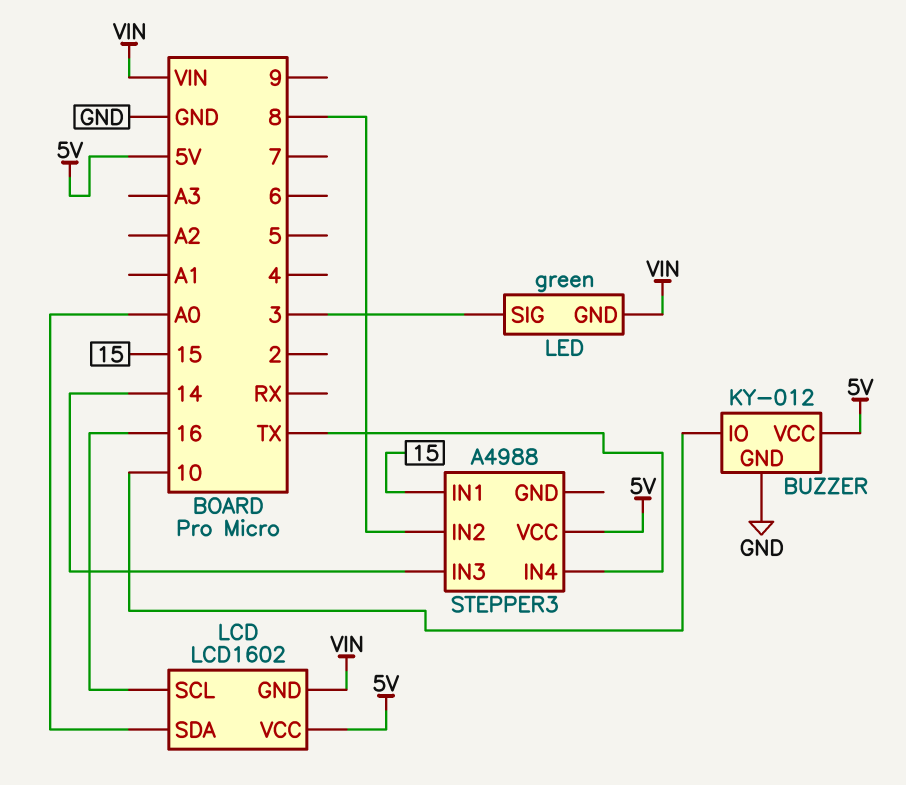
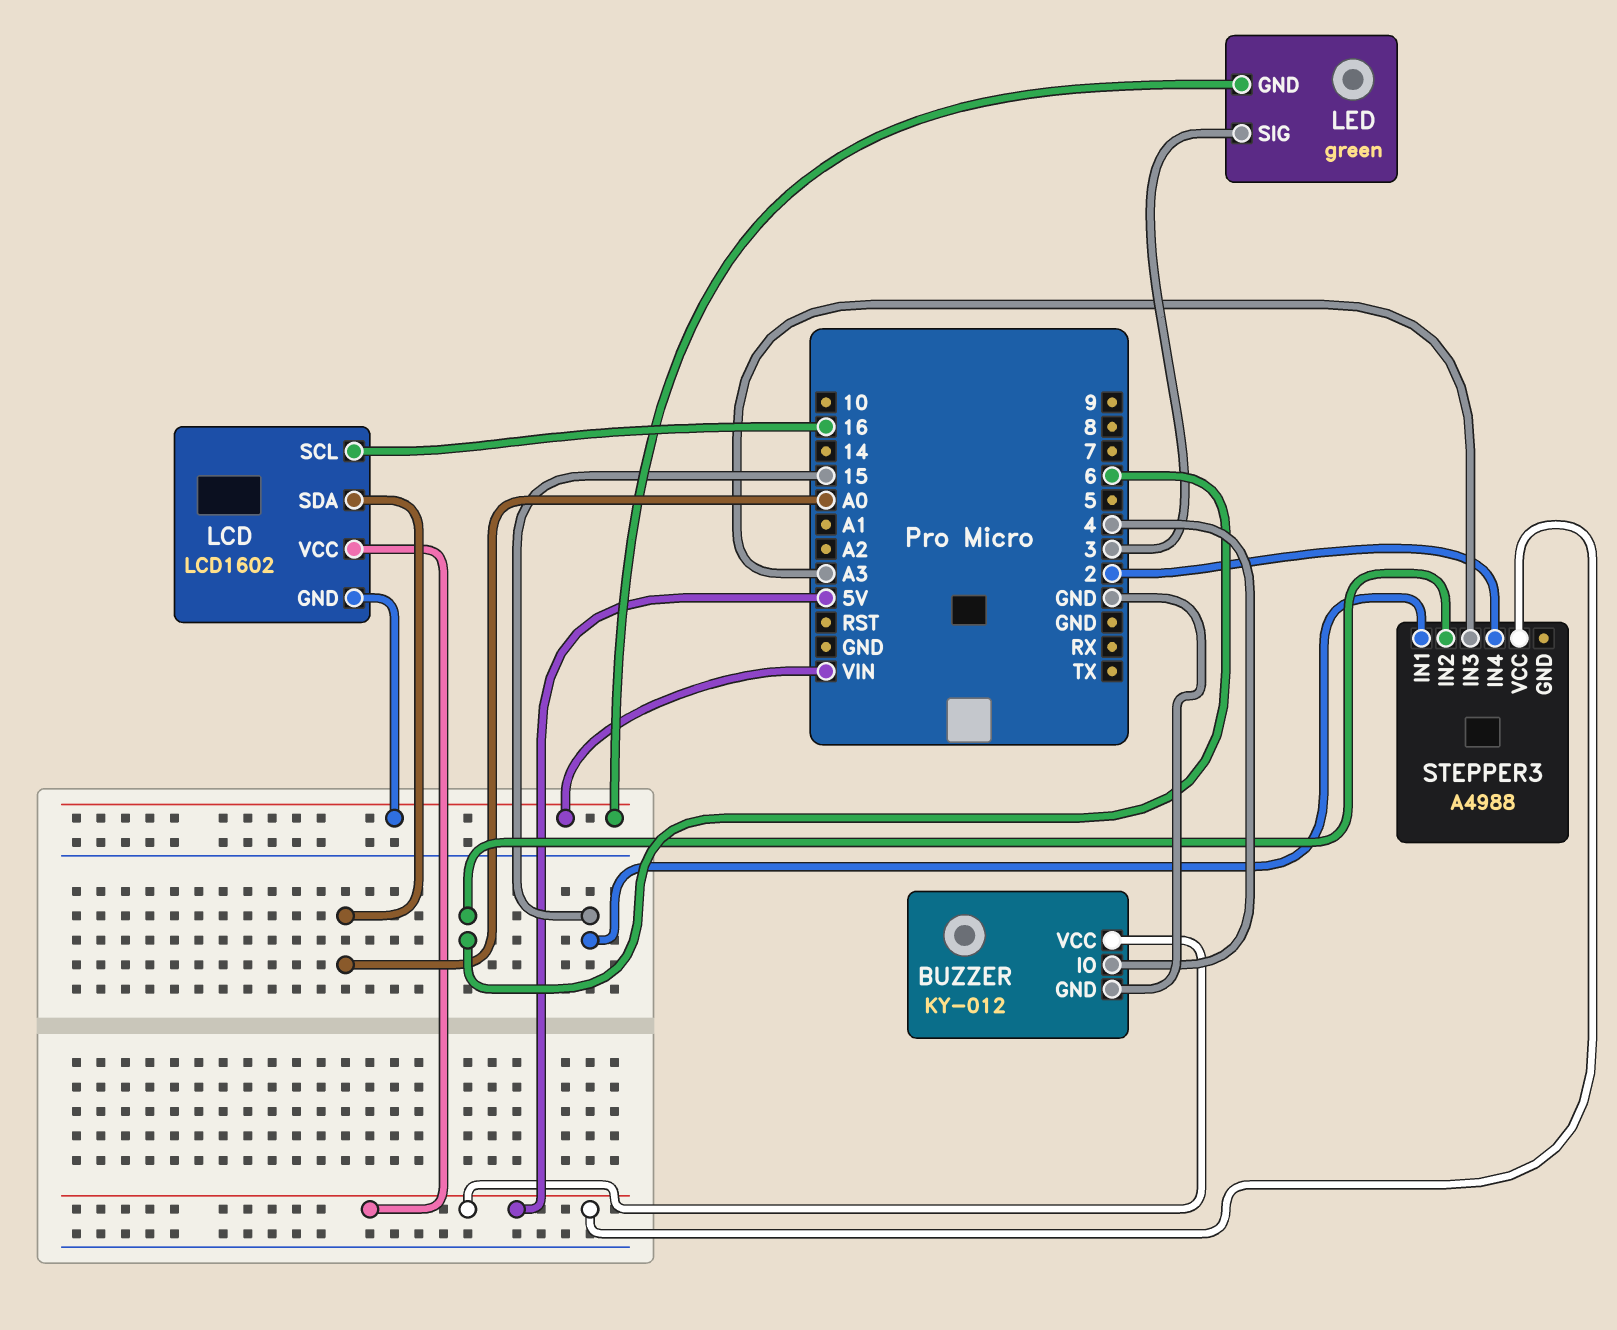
BUZZER pin IO: 10 -> 4
STEPPER3 pin IN2: 8 -> 6
STEPPER3 pin IN3: 14 -> A3
STEPPER3 pin IN4: TX -> 2

